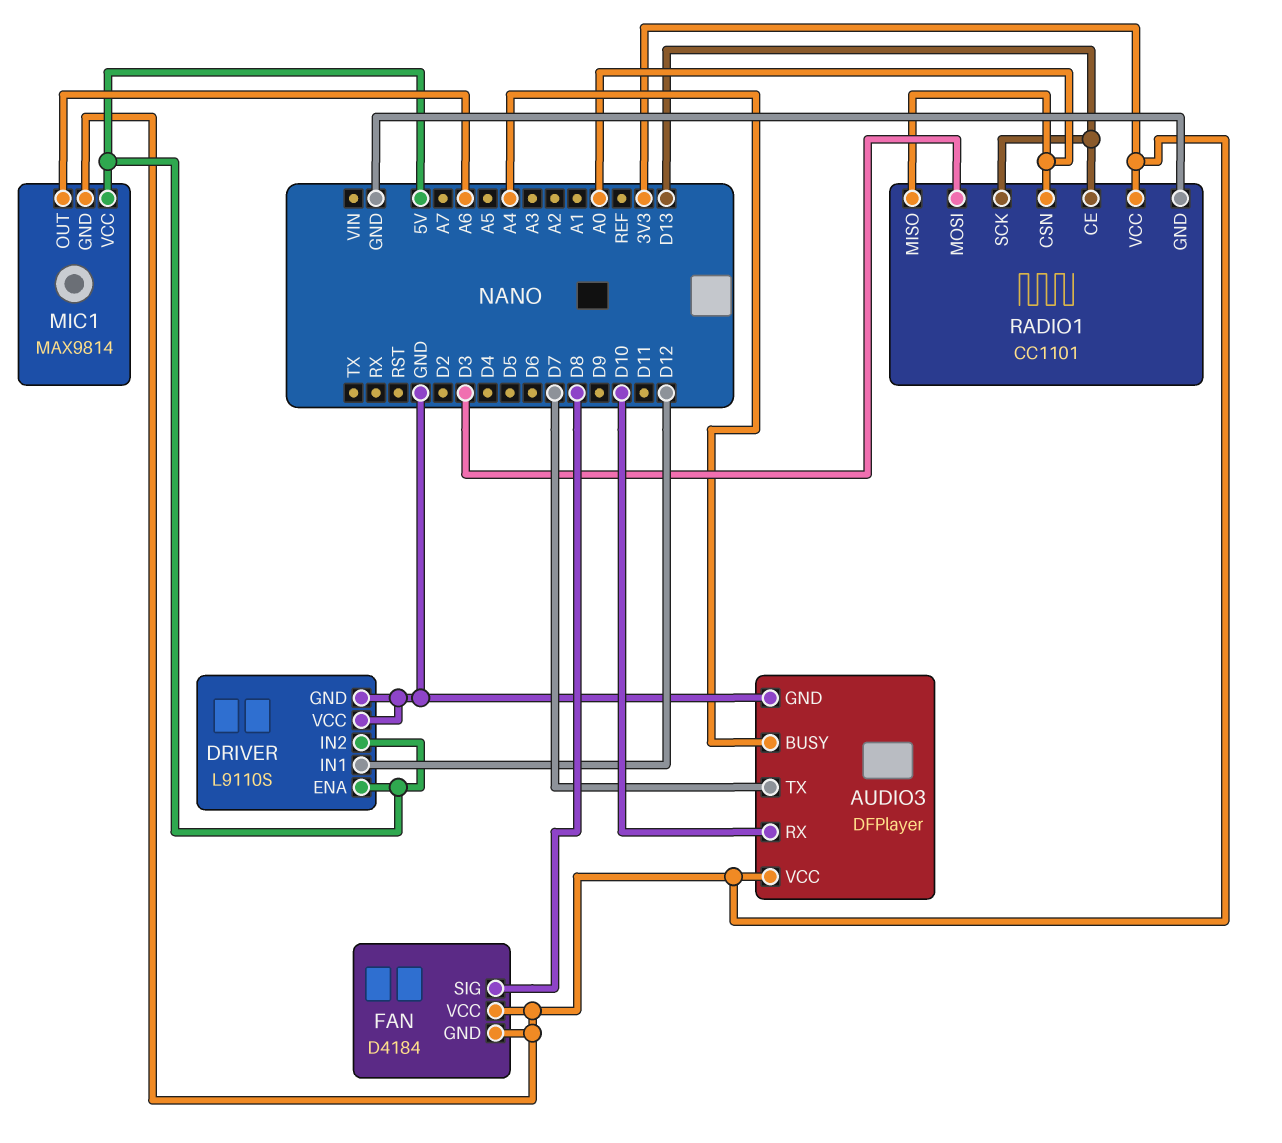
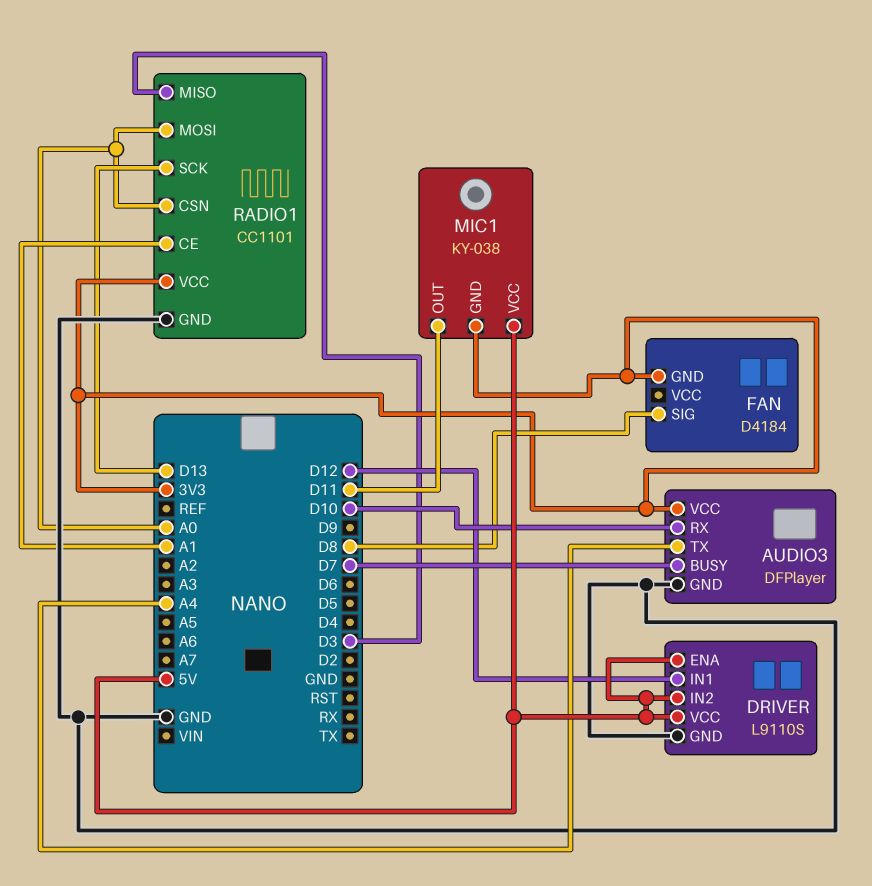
AUDIO3 pin BUSY: A4 -> D7
AUDIO3 pin TX: D7 -> A4
DRIVER pin VCC: GND -> 5V
FAN pin VCC: 3V3 -> none
MIC1: MAX9814 -> KY-038
MIC1 pin OUT: A6 -> D11
RADIO1 pin CE: D13 -> A1
RADIO1 pin MISO: A0 -> D3
RADIO1 pin MOSI: D3 -> A0

